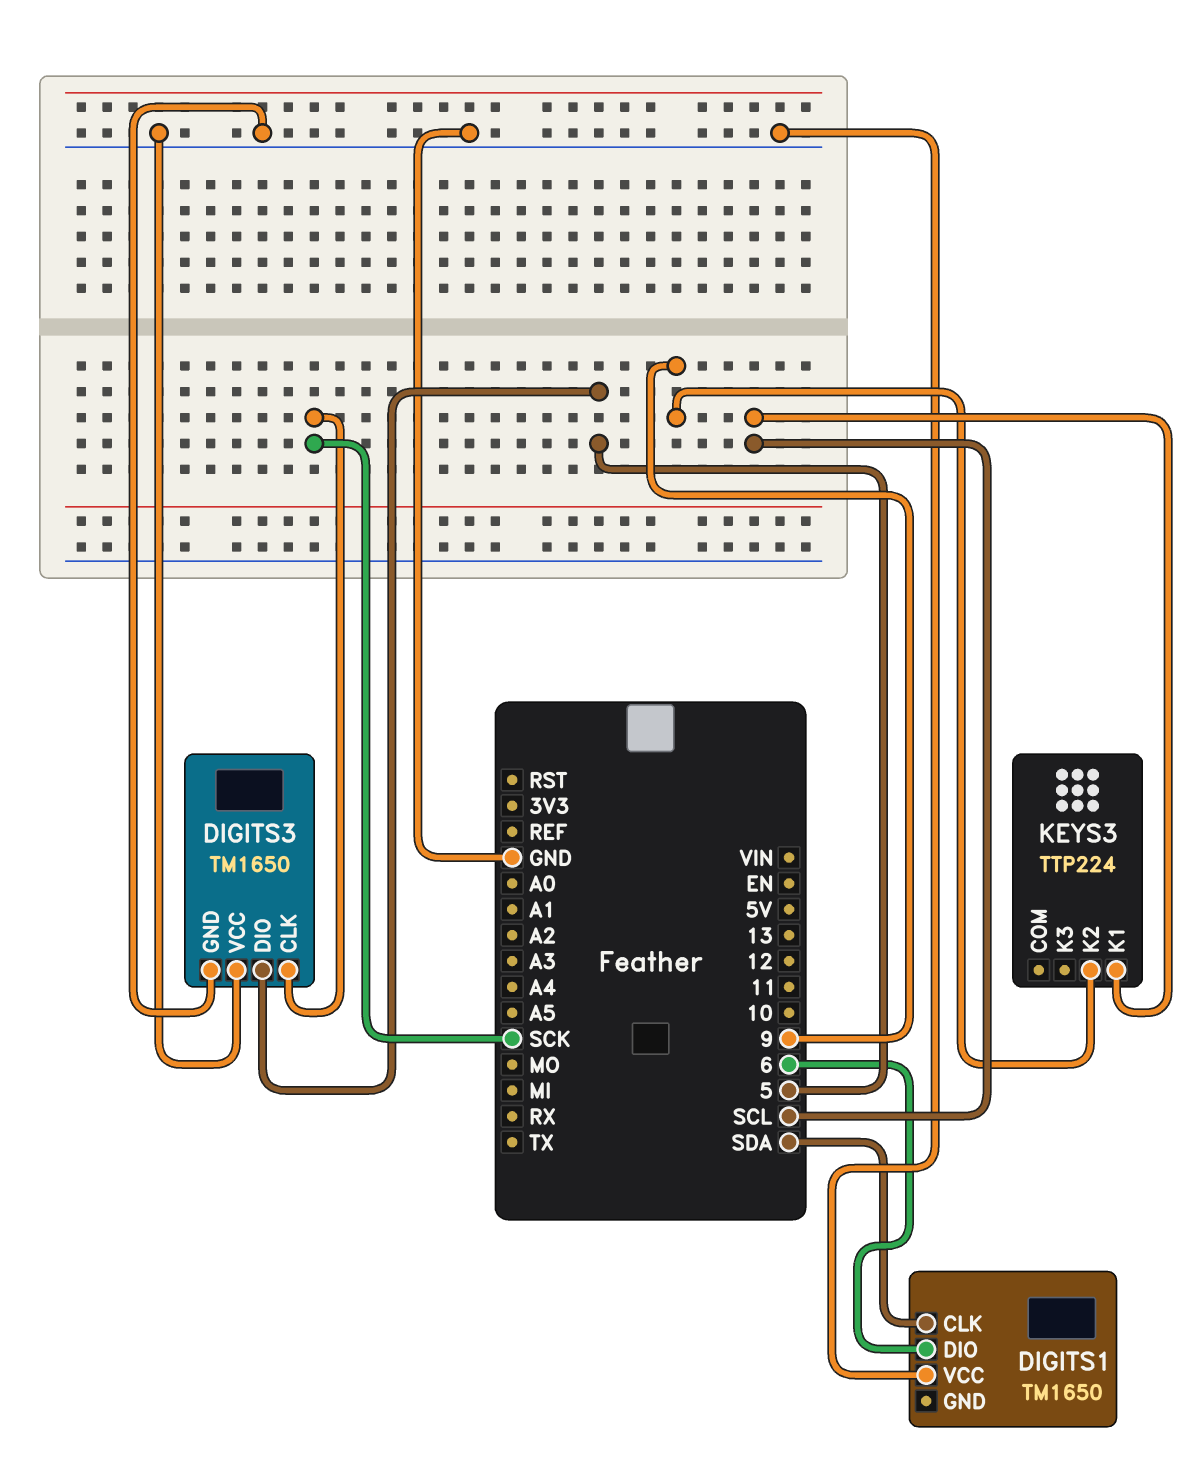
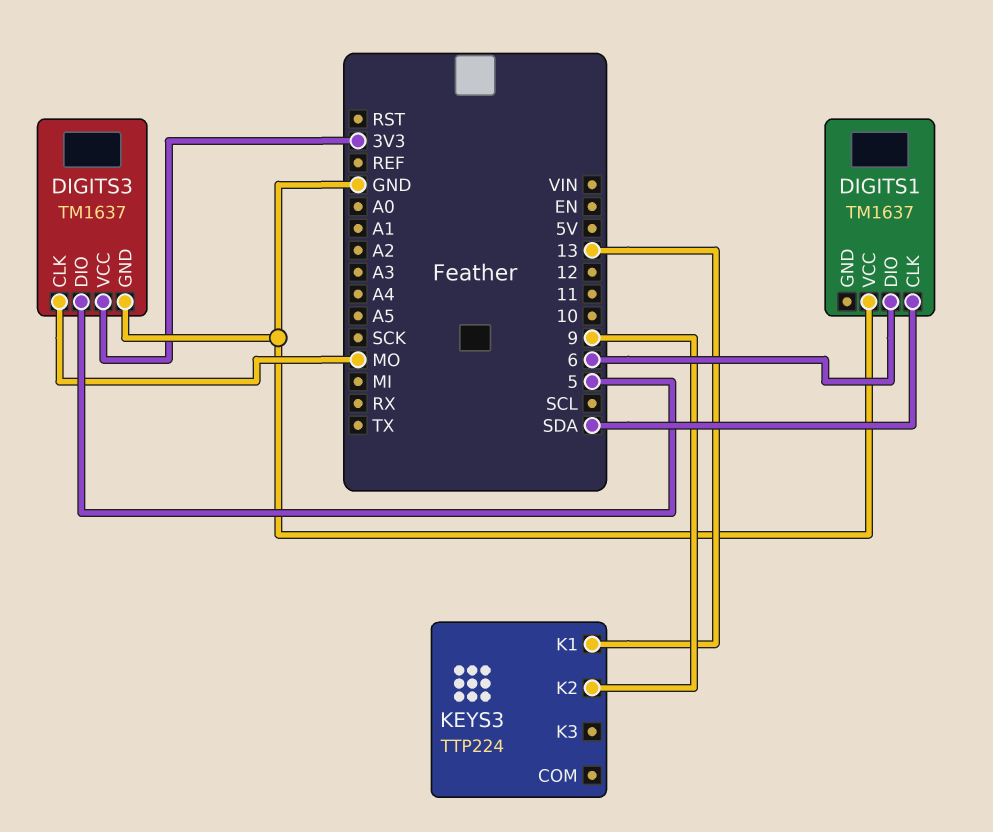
DIGITS1: TM1650 -> TM1637
DIGITS3: TM1650 -> TM1637
DIGITS3 pin CLK: SCK -> MO
DIGITS3 pin VCC: GND -> 3V3
KEYS3 pin K1: SCL -> 13

